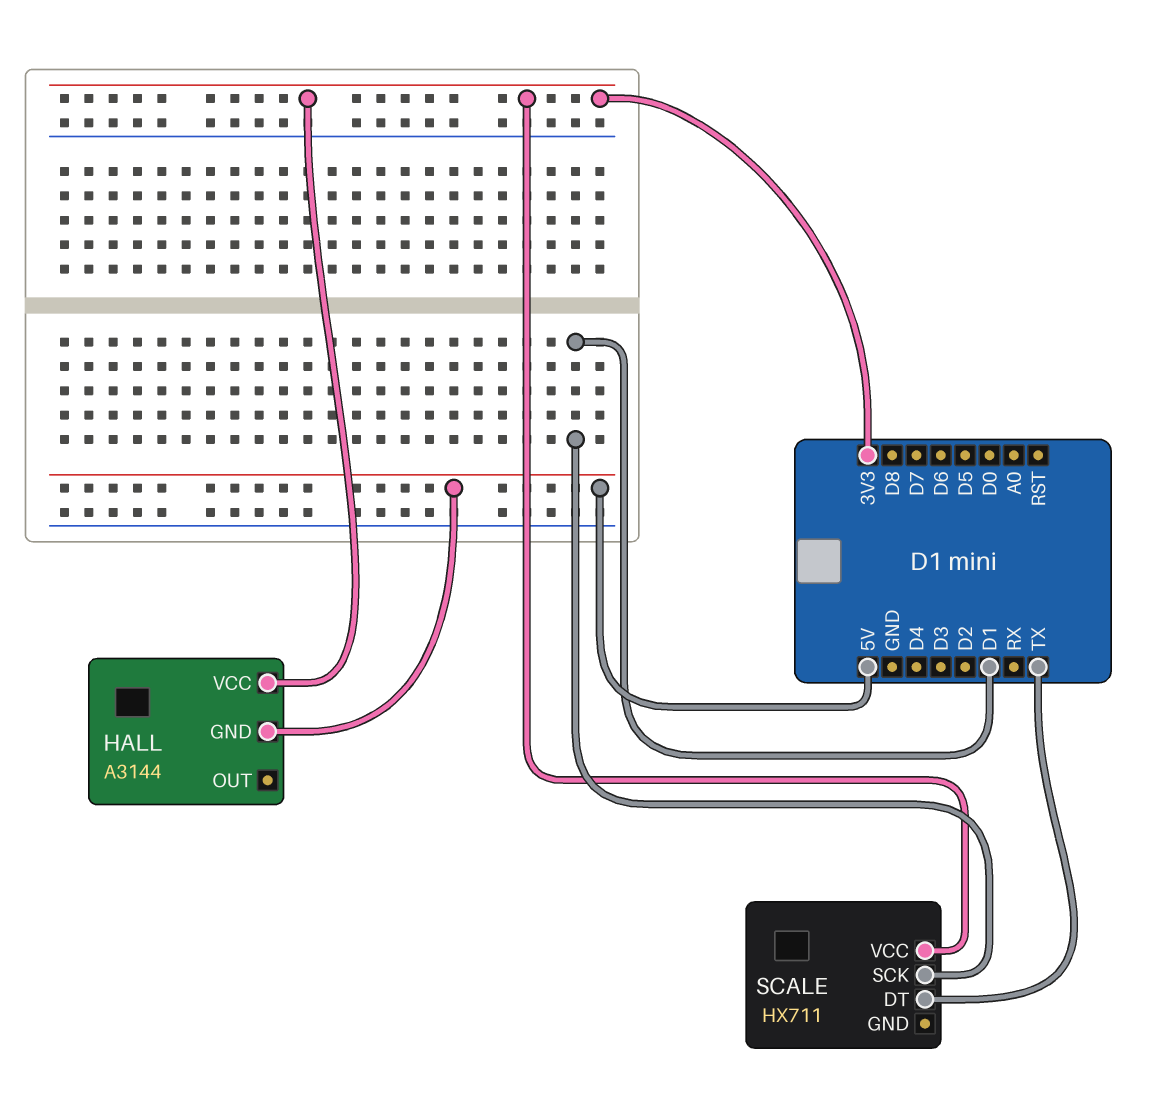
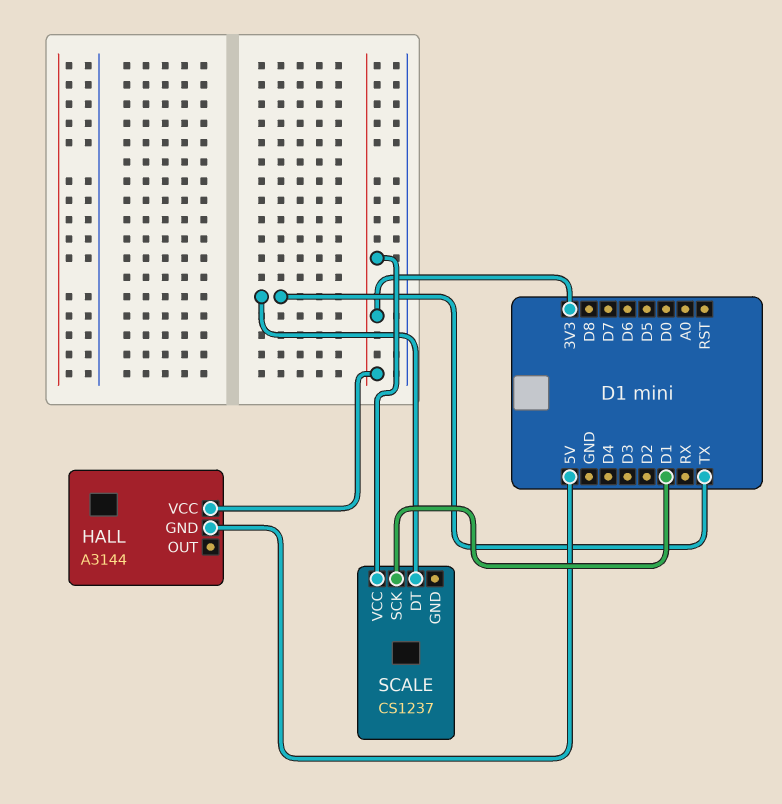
SCALE: HX711 -> CS1237

